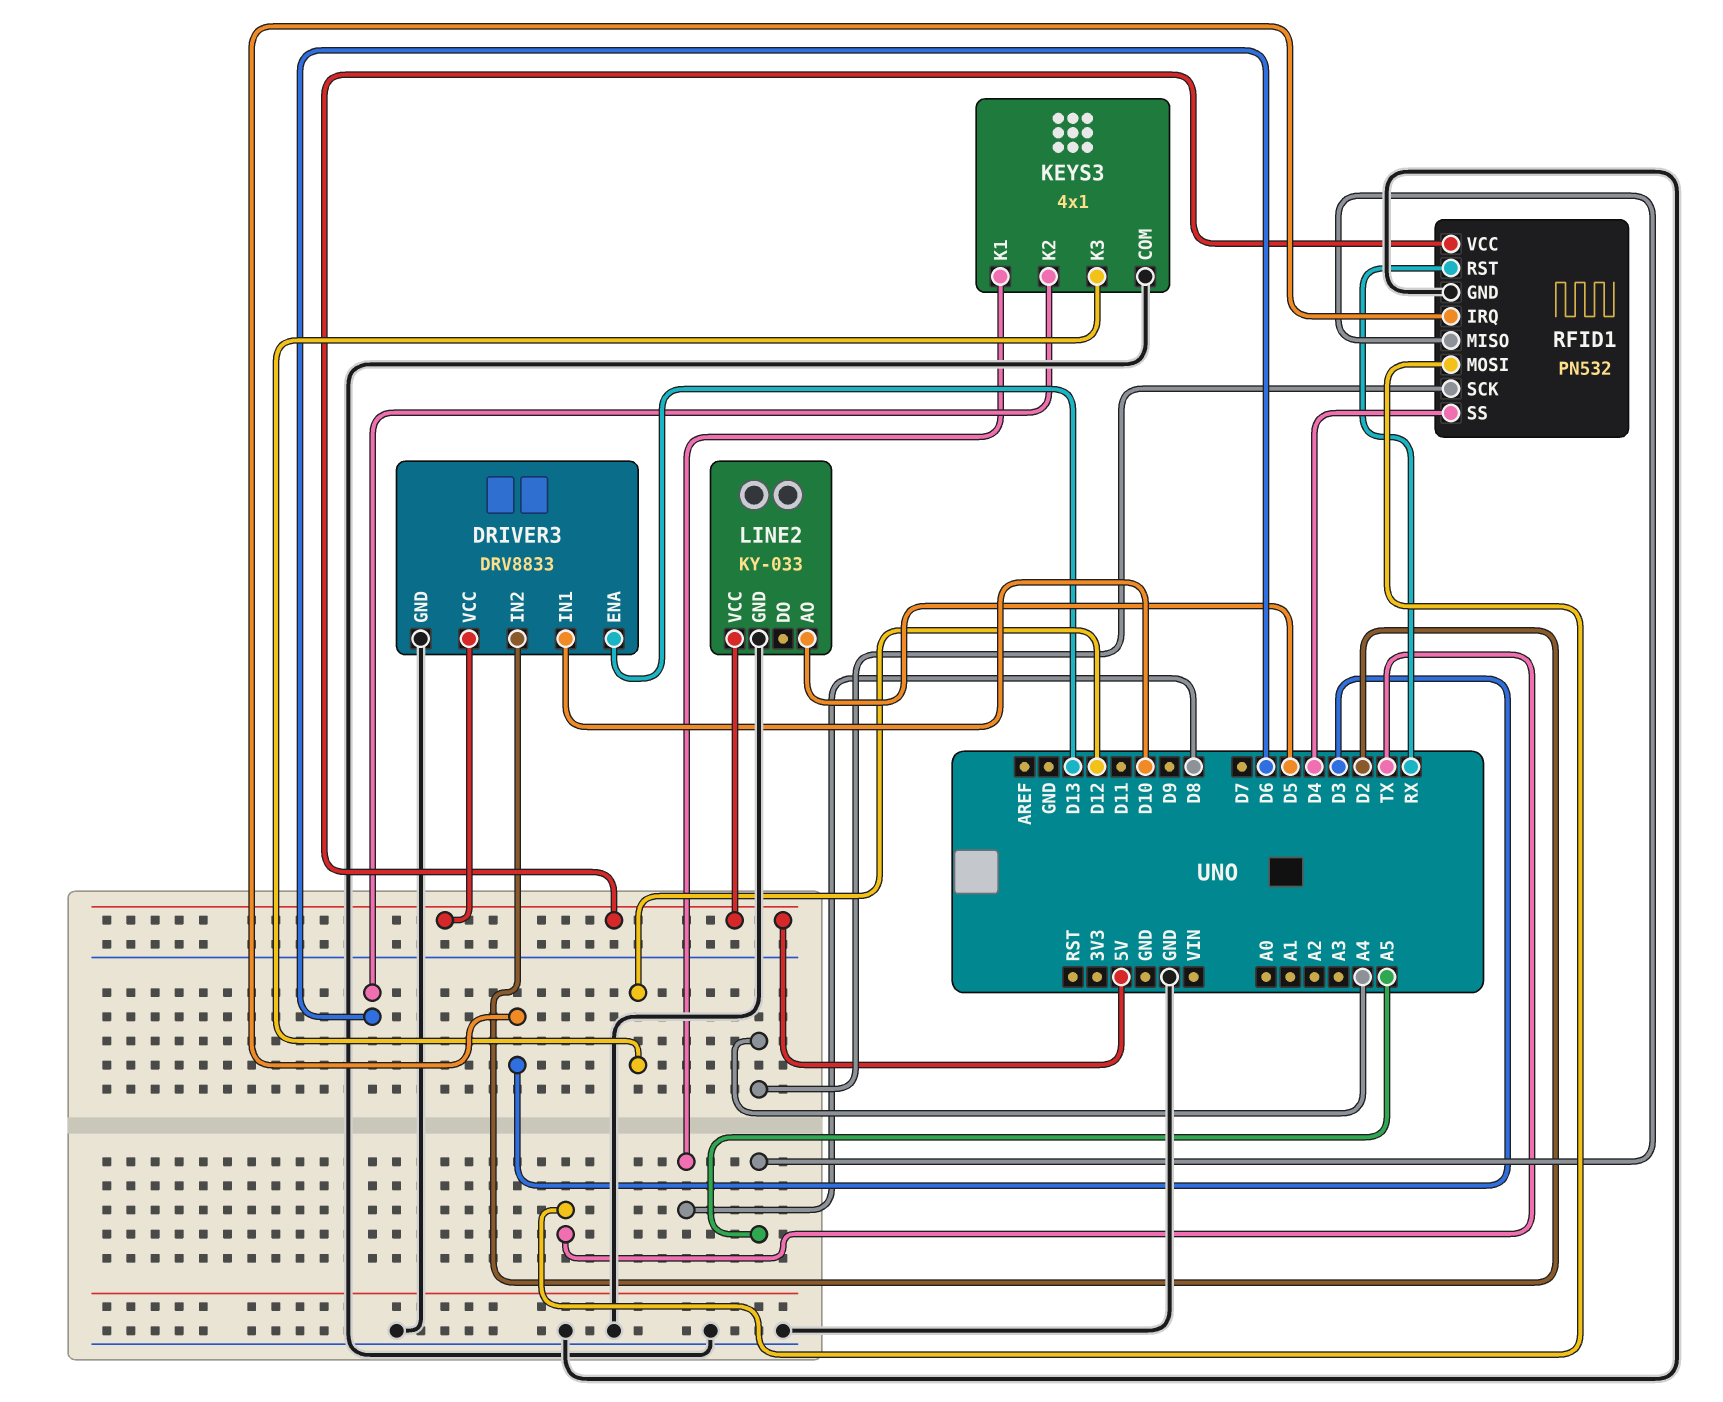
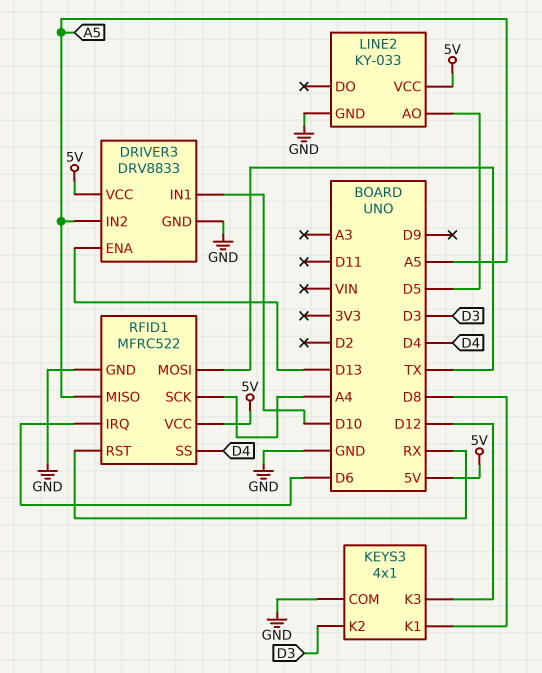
DRIVER3 pin IN2: D2 -> A5
KEYS3 pin K2: D6 -> D3
RFID1: PN532 -> MFRC522
RFID1 pin IRQ: D3 -> D6

